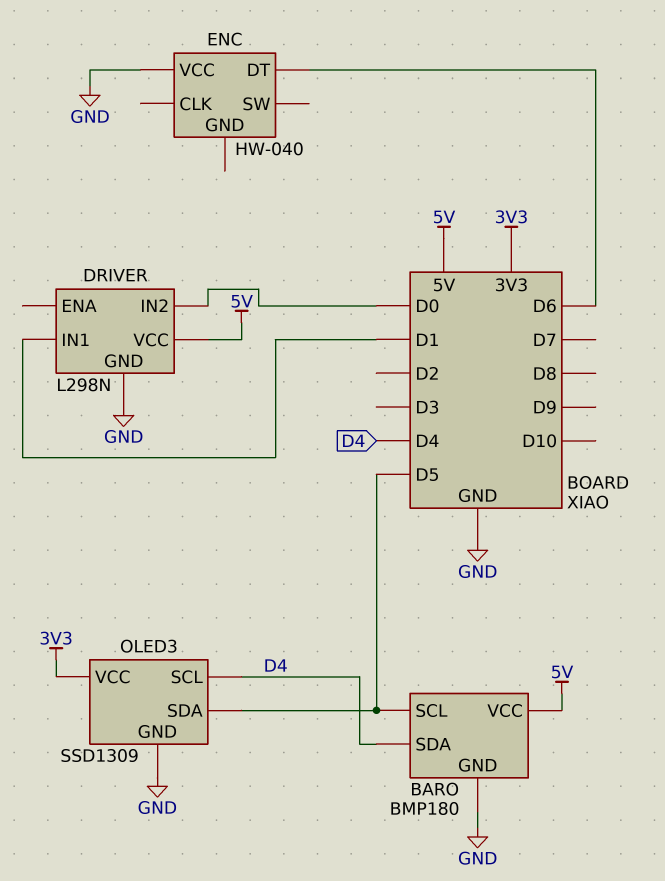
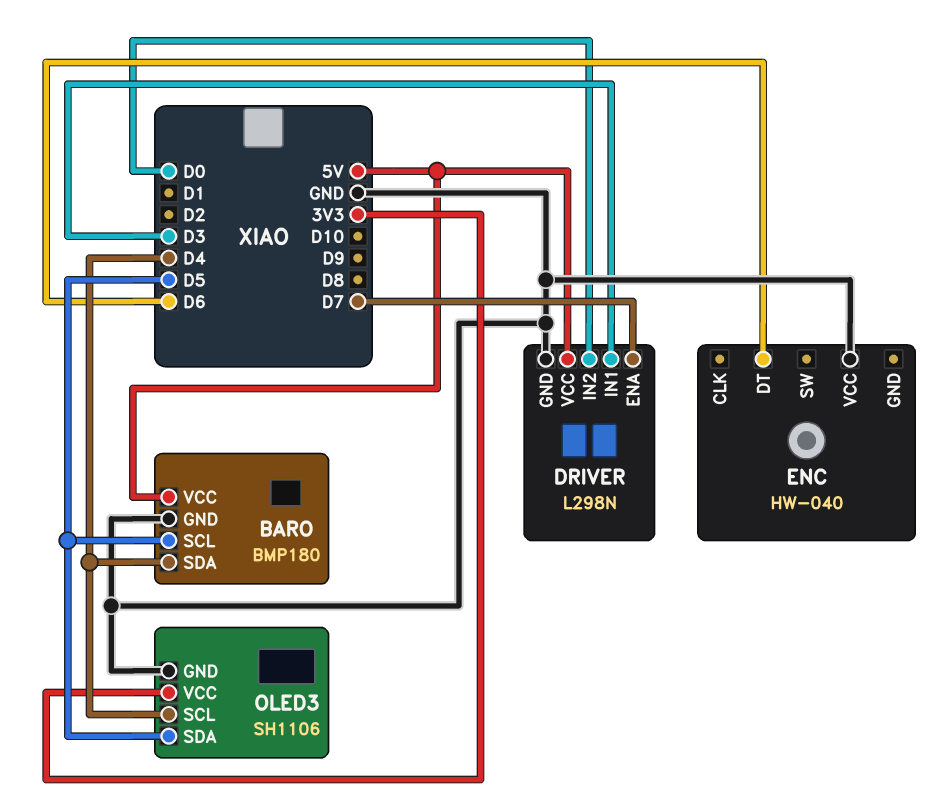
DRIVER pin ENA: none -> D7
DRIVER pin IN1: D1 -> D3
OLED3: SSD1309 -> SH1106

